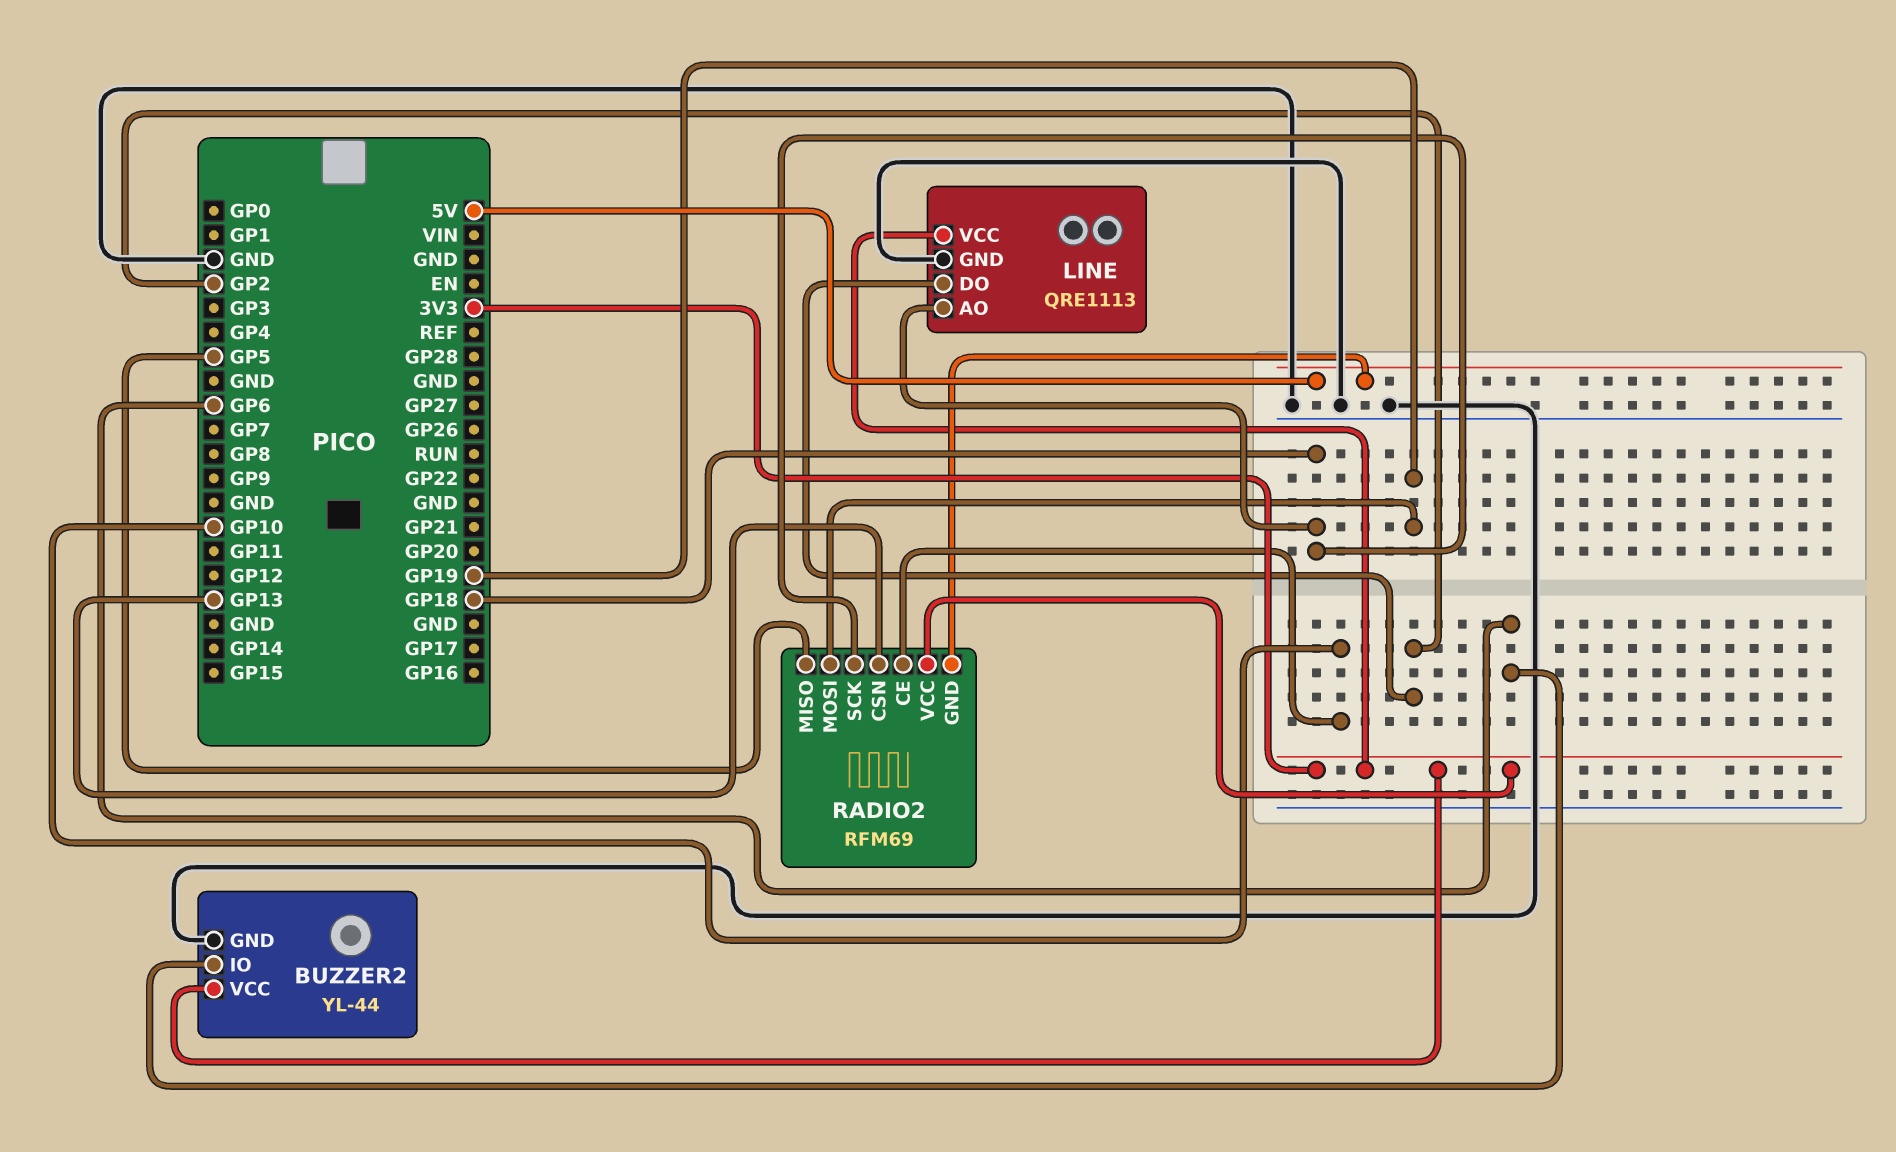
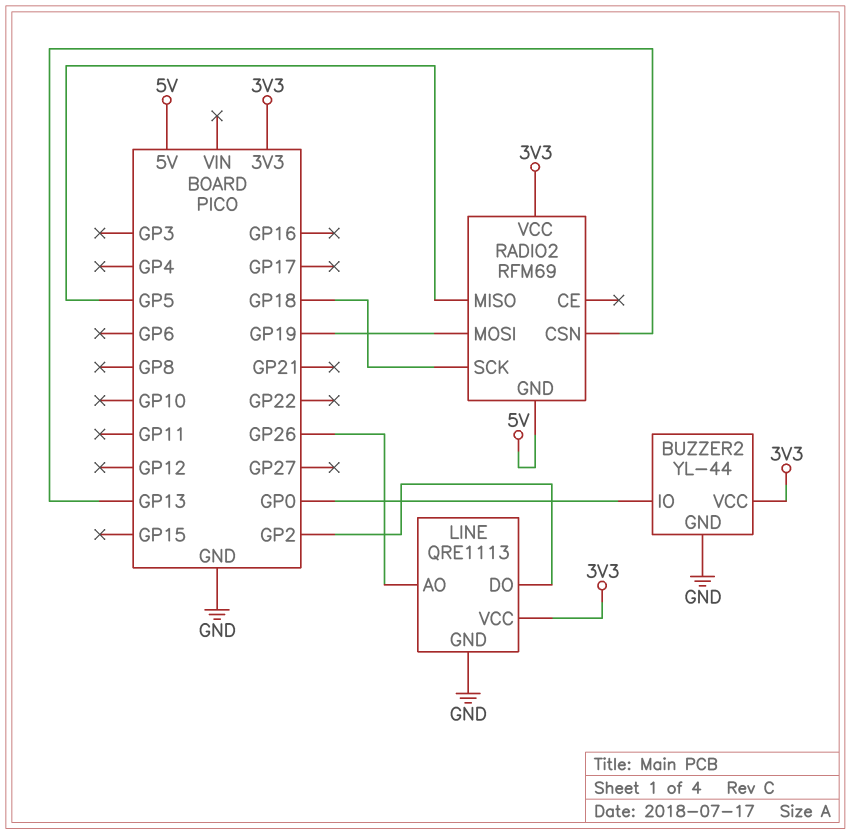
BUZZER2 pin IO: GP6 -> GP0
LINE pin AO: GP18 -> GP26
RADIO2 pin CE: GP10 -> none

